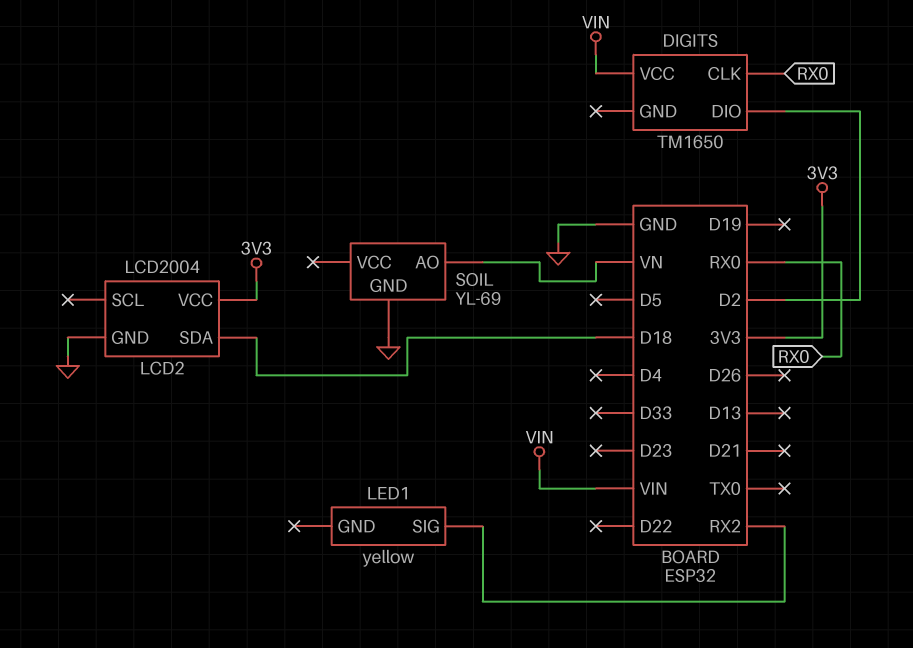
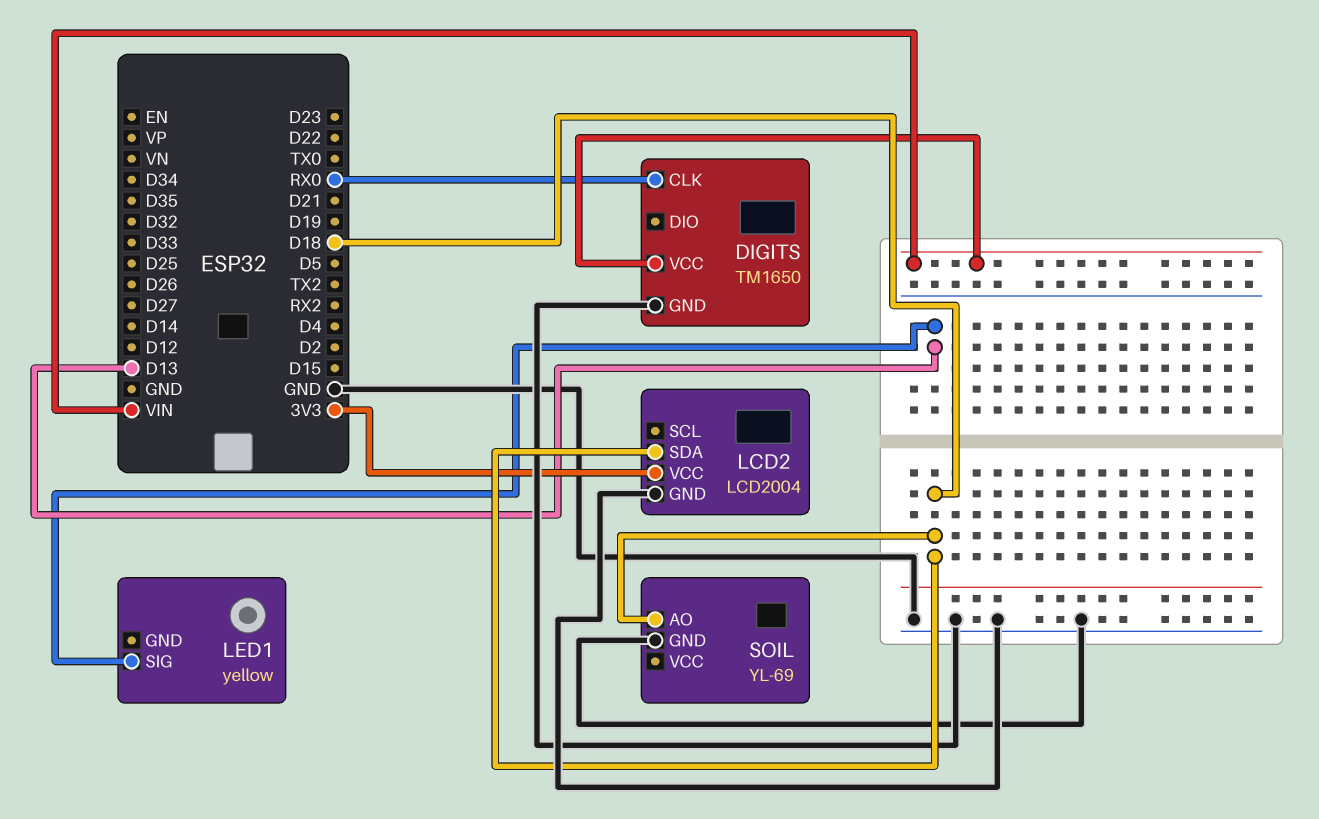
DIGITS pin DIO: D2 -> none
DIGITS pin GND: none -> GND
LED1 pin SIG: RX2 -> D13
SOIL pin AO: VN -> D18

